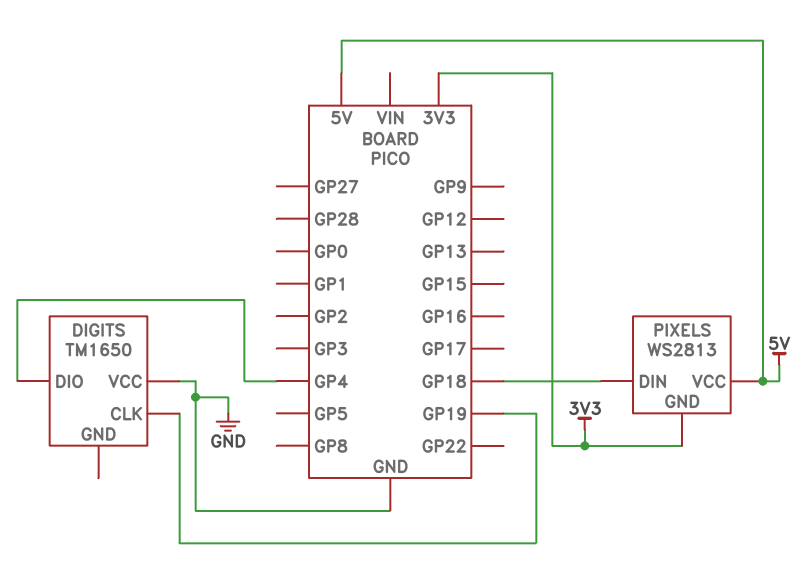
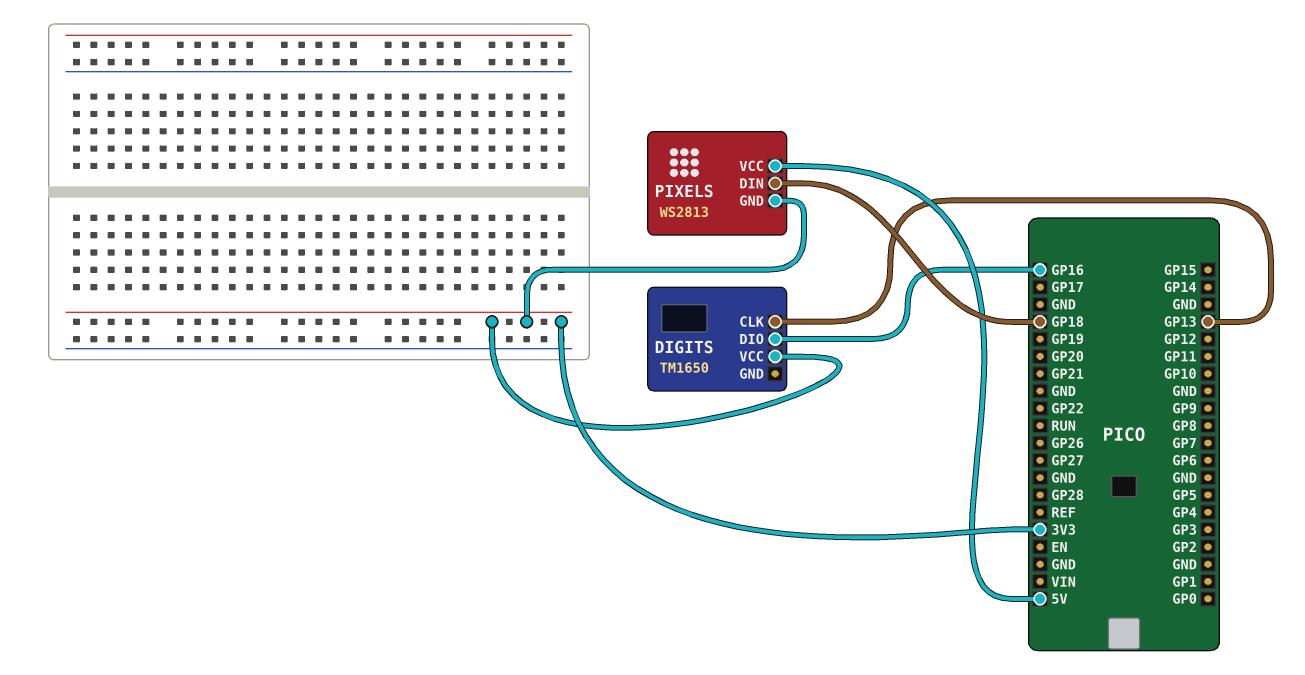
DIGITS pin CLK: GP19 -> GP13
DIGITS pin DIO: GP4 -> GP16
DIGITS pin VCC: GND -> 3V3

